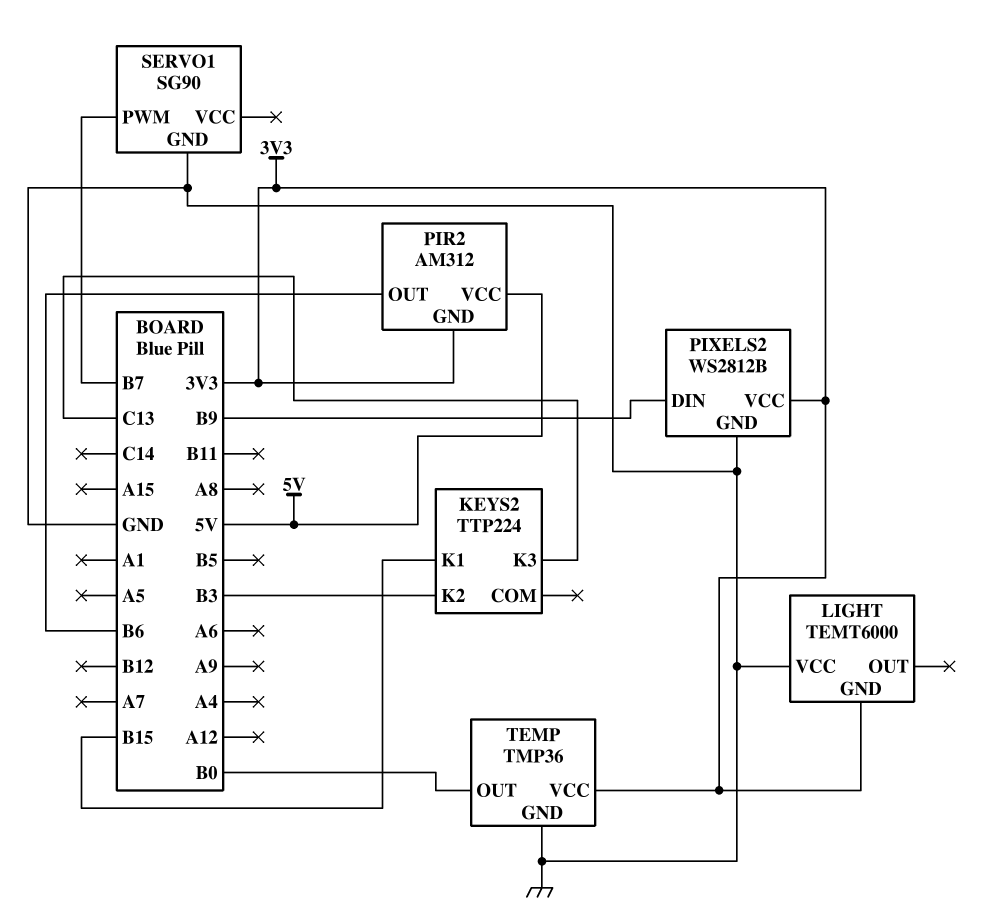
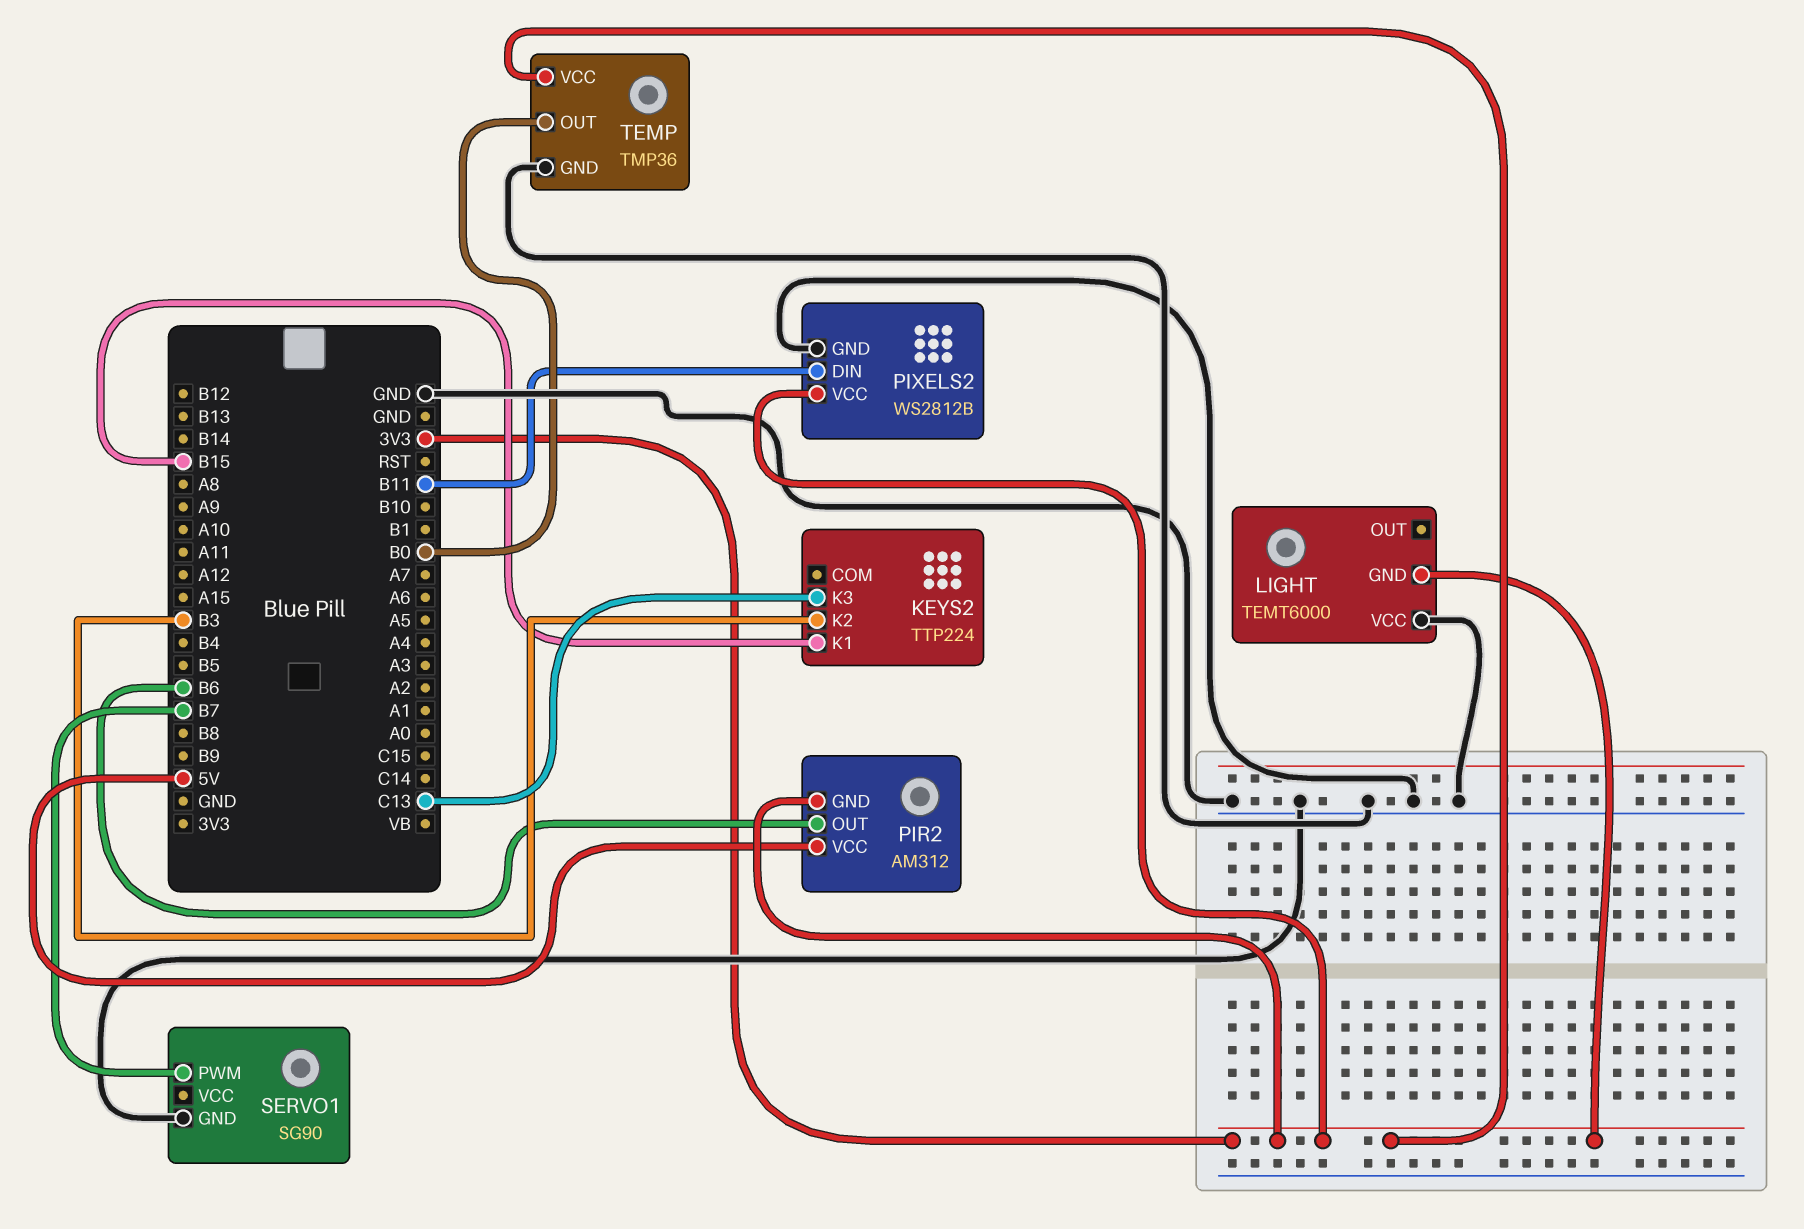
PIXELS2 pin DIN: B9 -> B11

